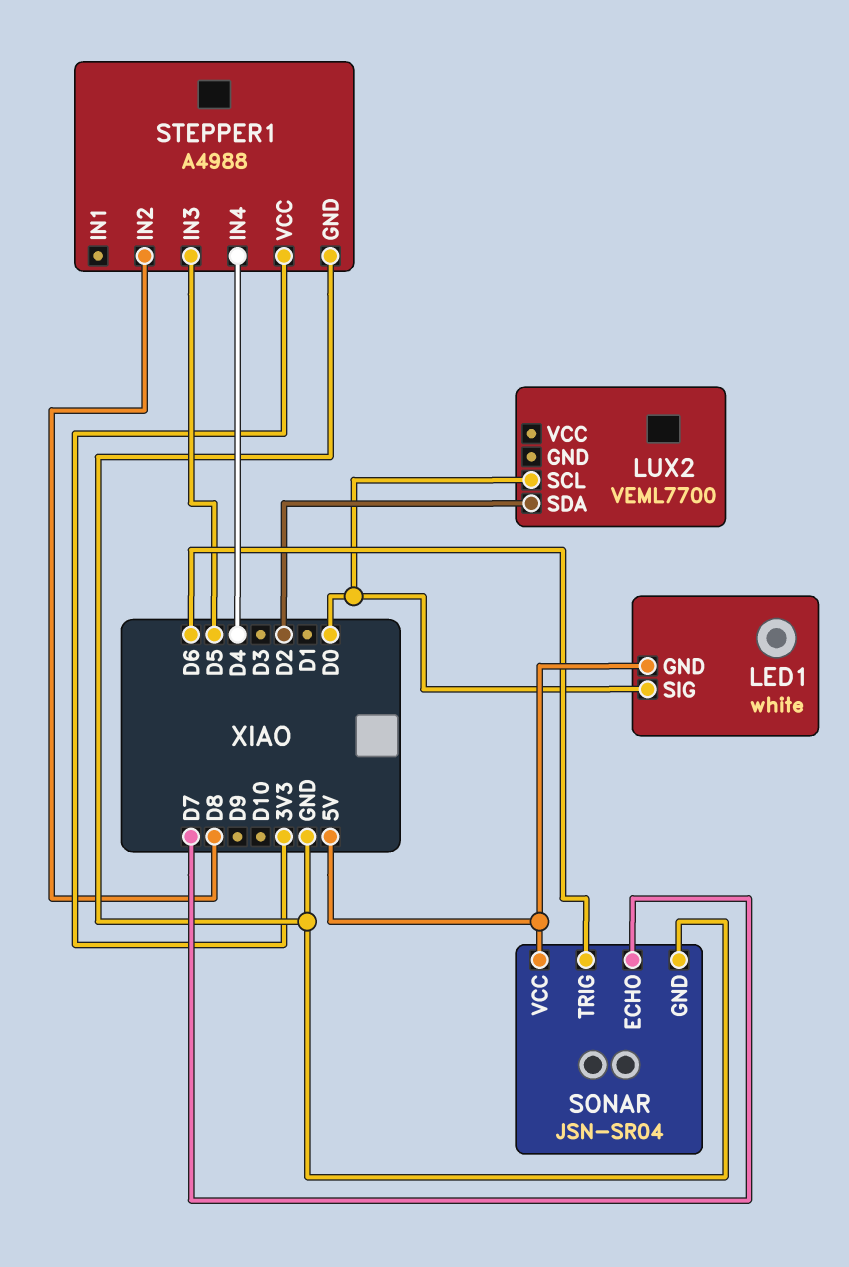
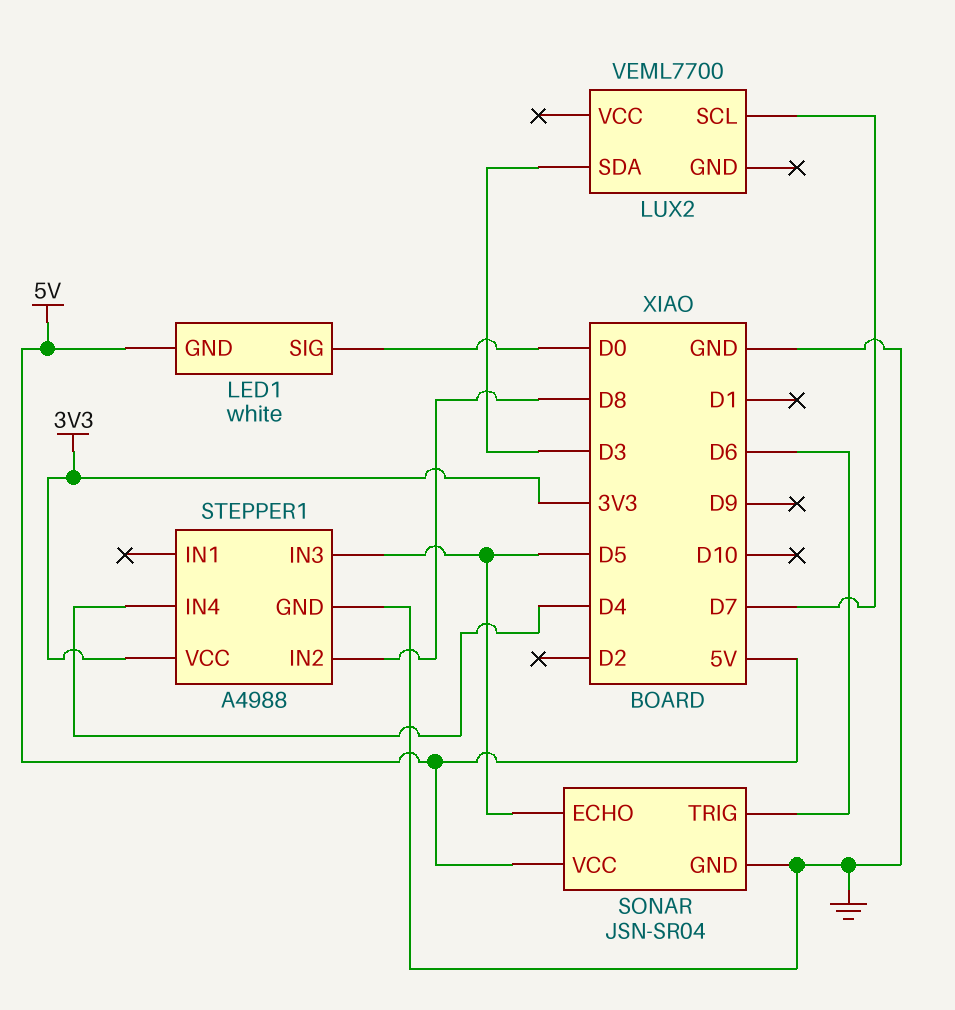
LUX2 pin SCL: D0 -> D7
LUX2 pin SDA: D2 -> D3
SONAR pin ECHO: D7 -> D5

